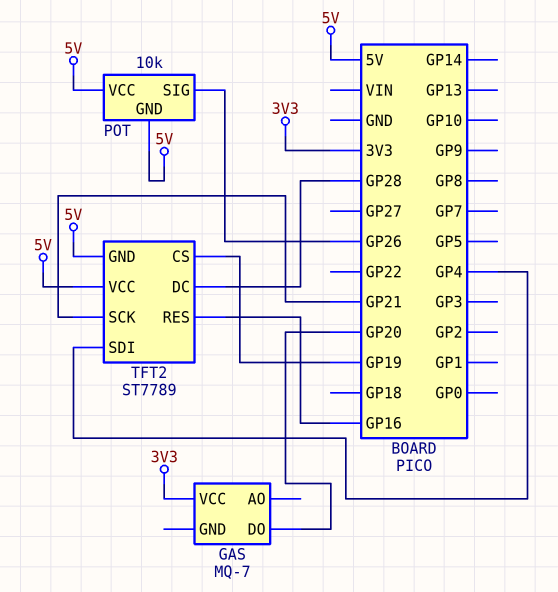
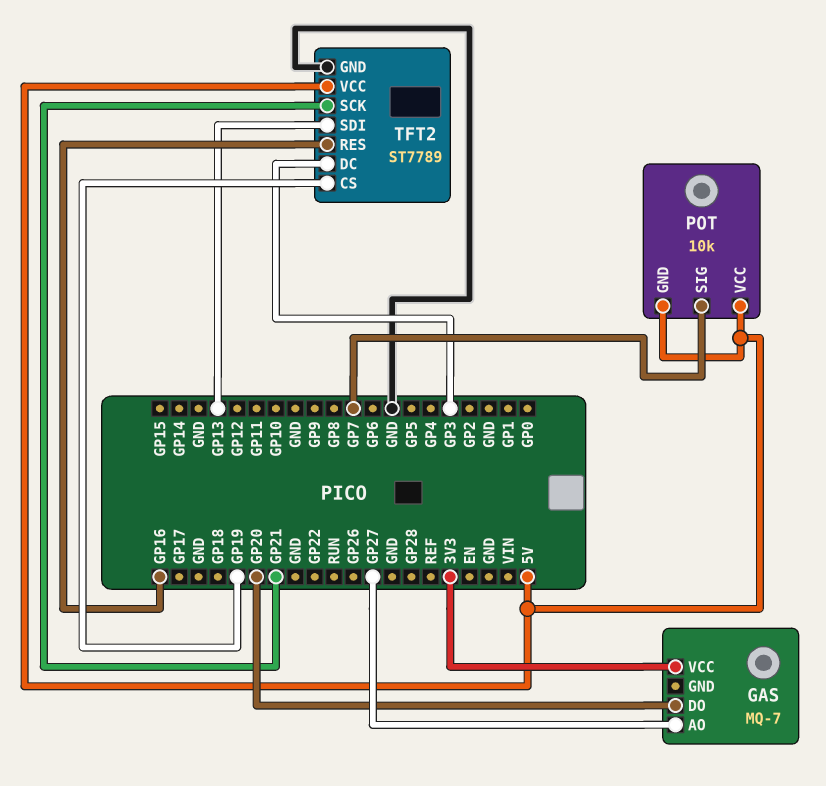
GAS pin AO: none -> GP27
POT pin SIG: GP26 -> GP7
TFT2 pin DC: GP28 -> GP3
TFT2 pin GND: 5V -> GND
TFT2 pin SDI: GP4 -> GP13

